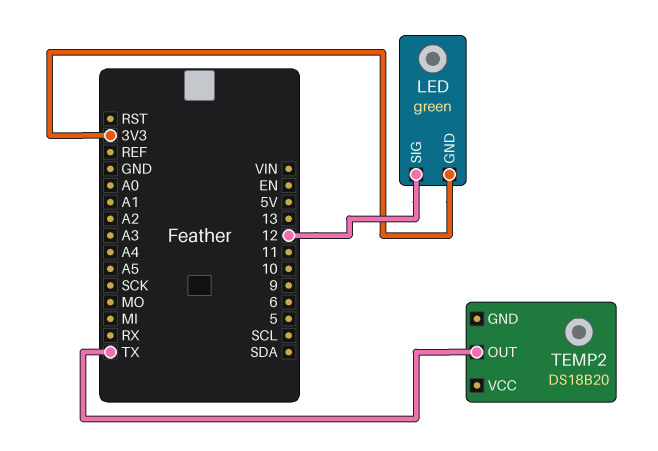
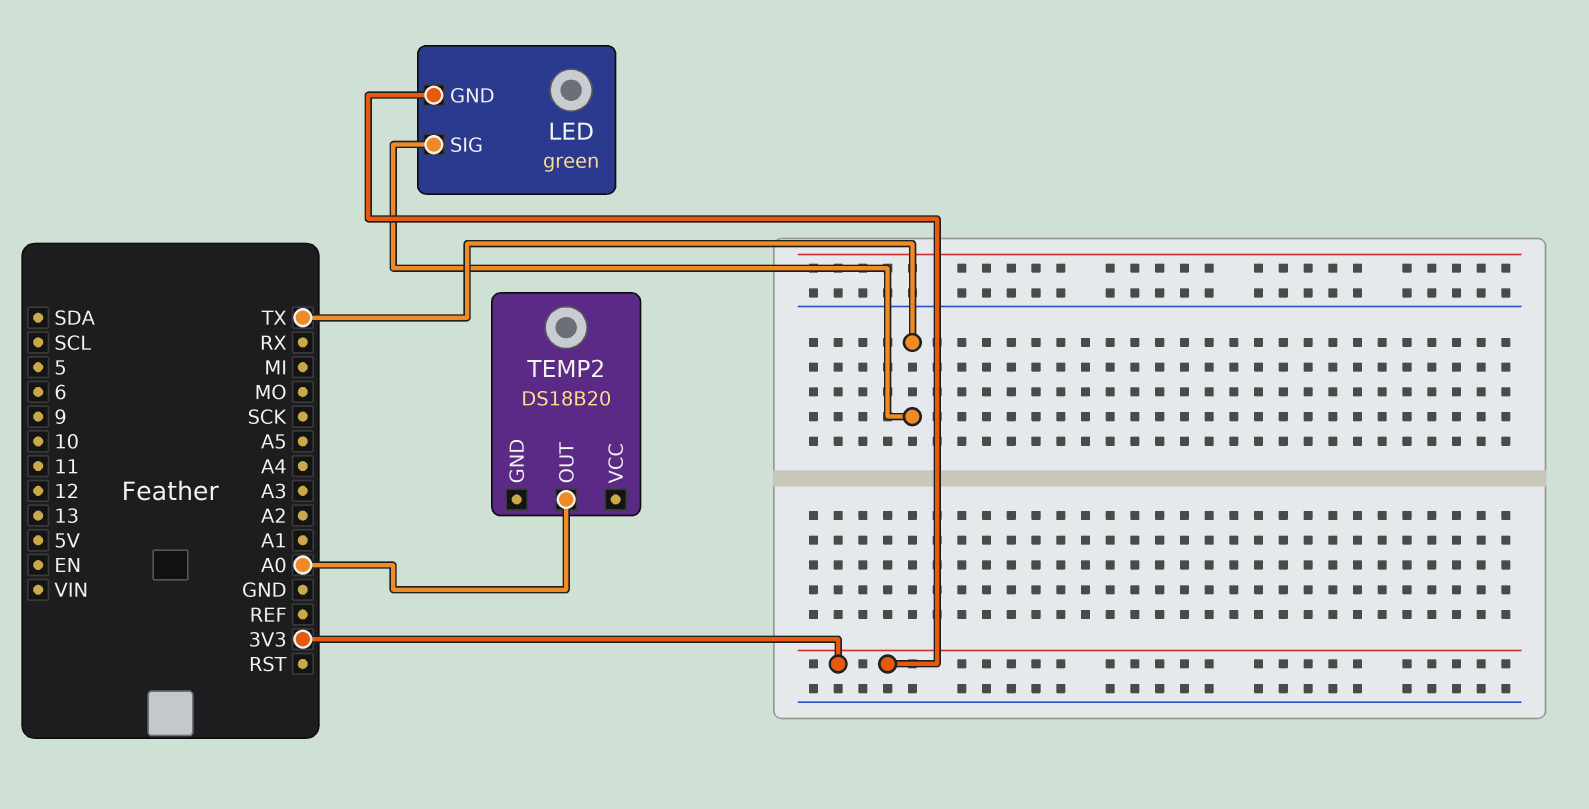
LED pin SIG: 12 -> TX
TEMP2 pin OUT: TX -> A0

